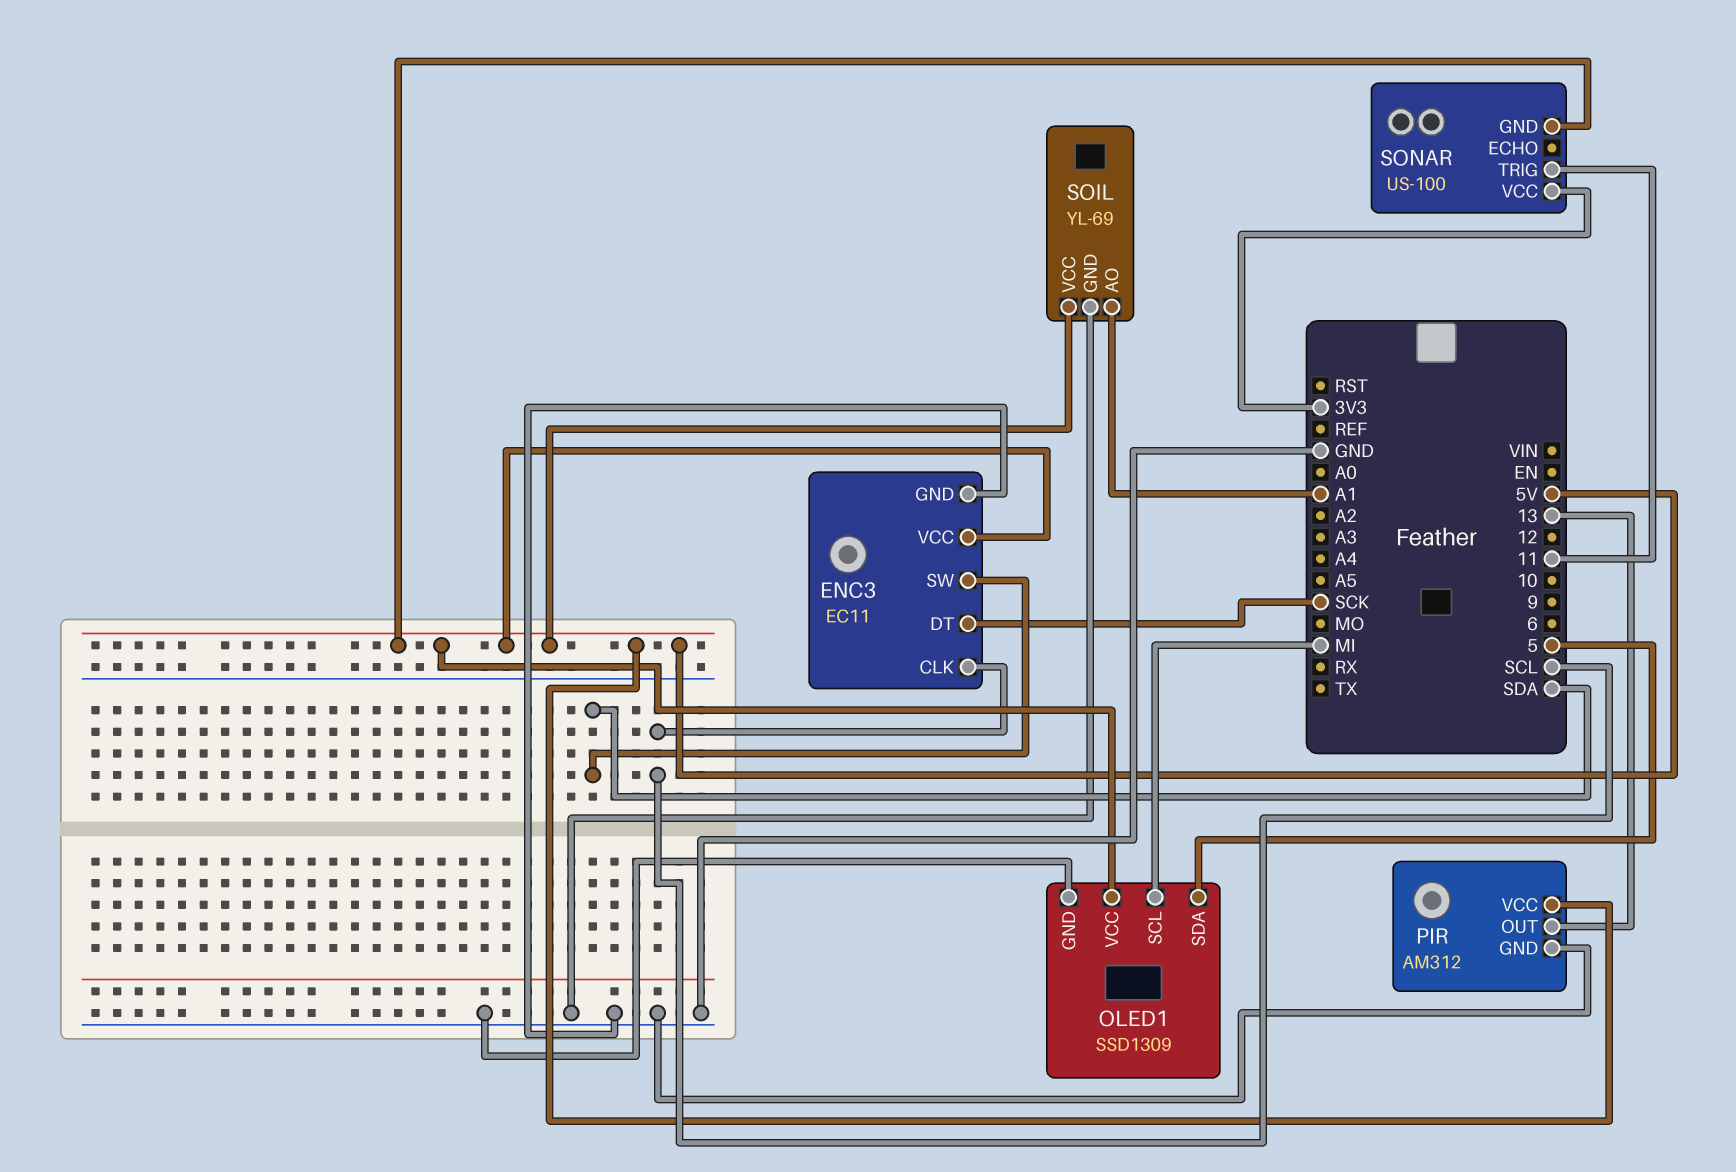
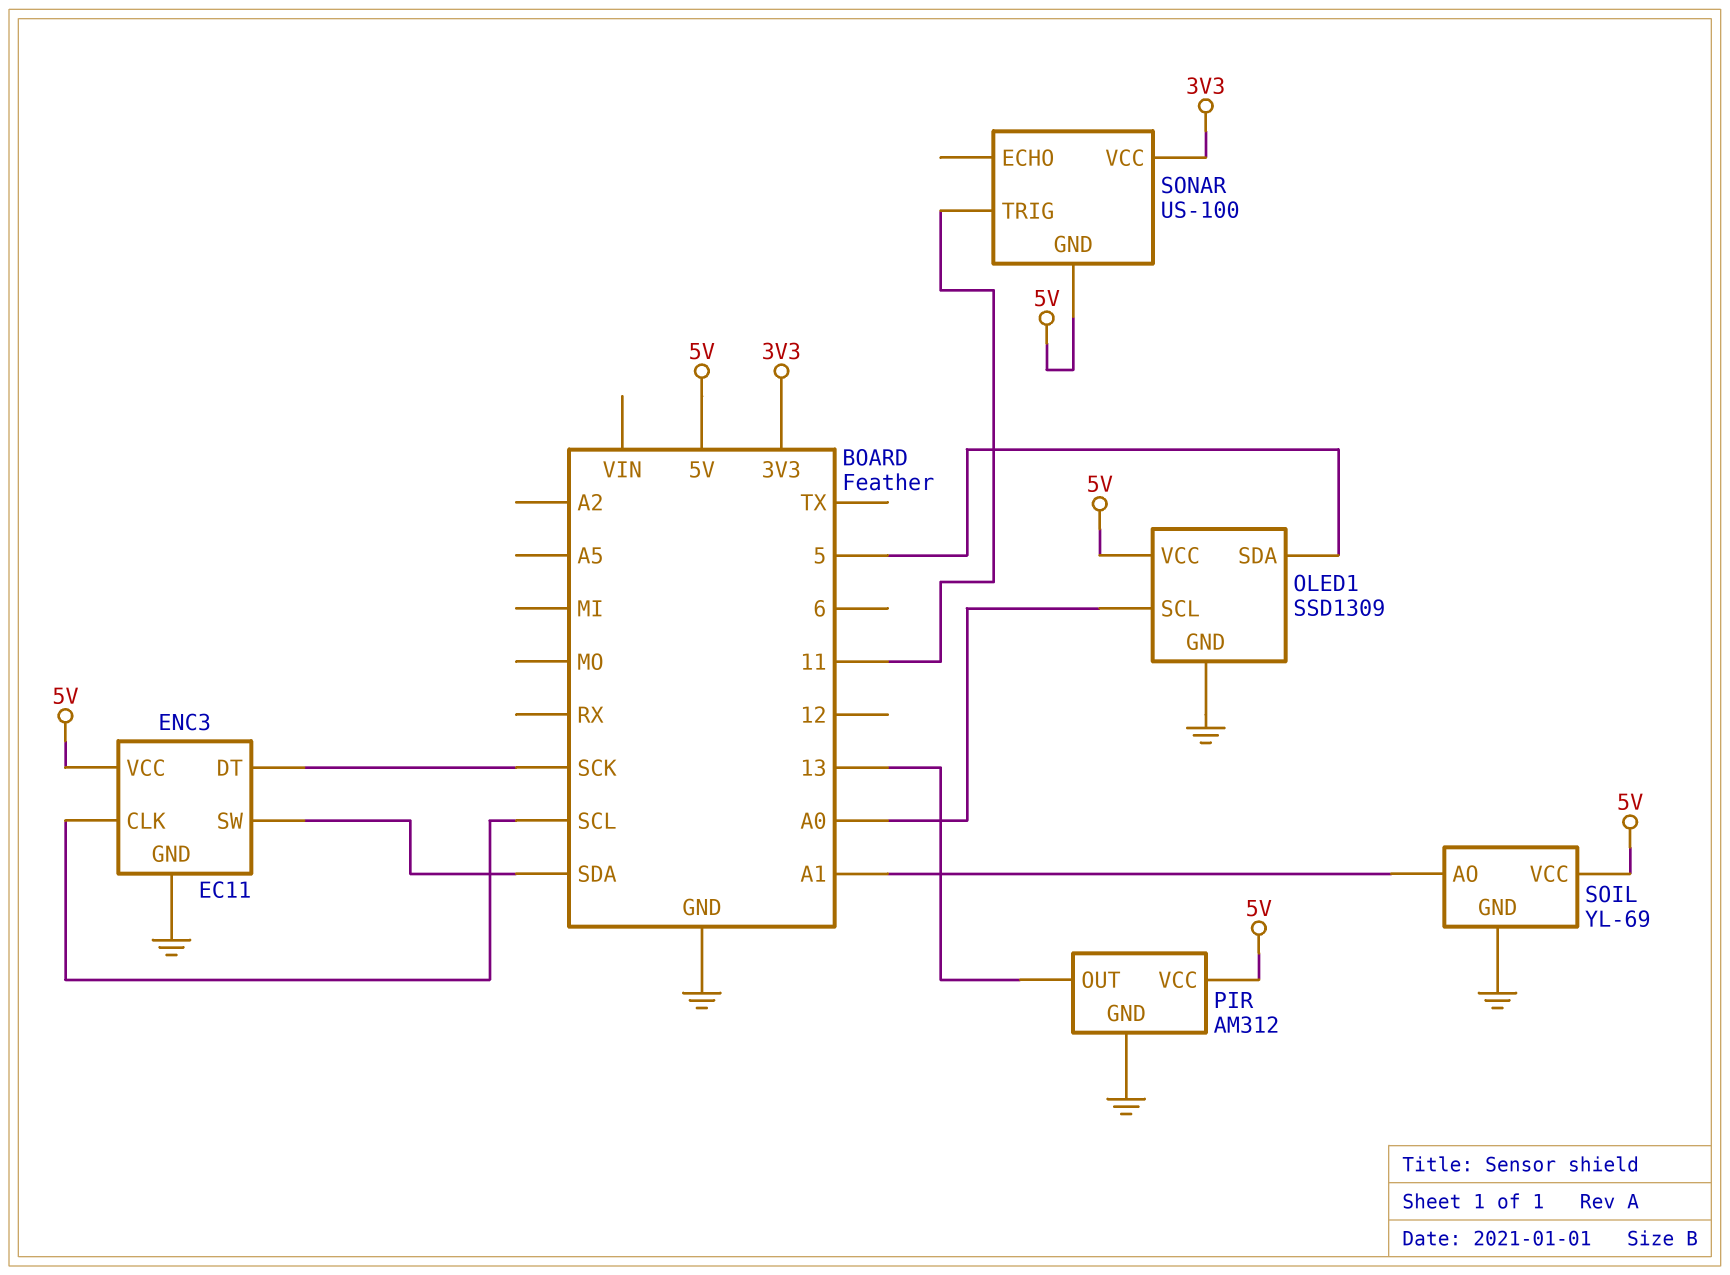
OLED1 pin SCL: MI -> A0

